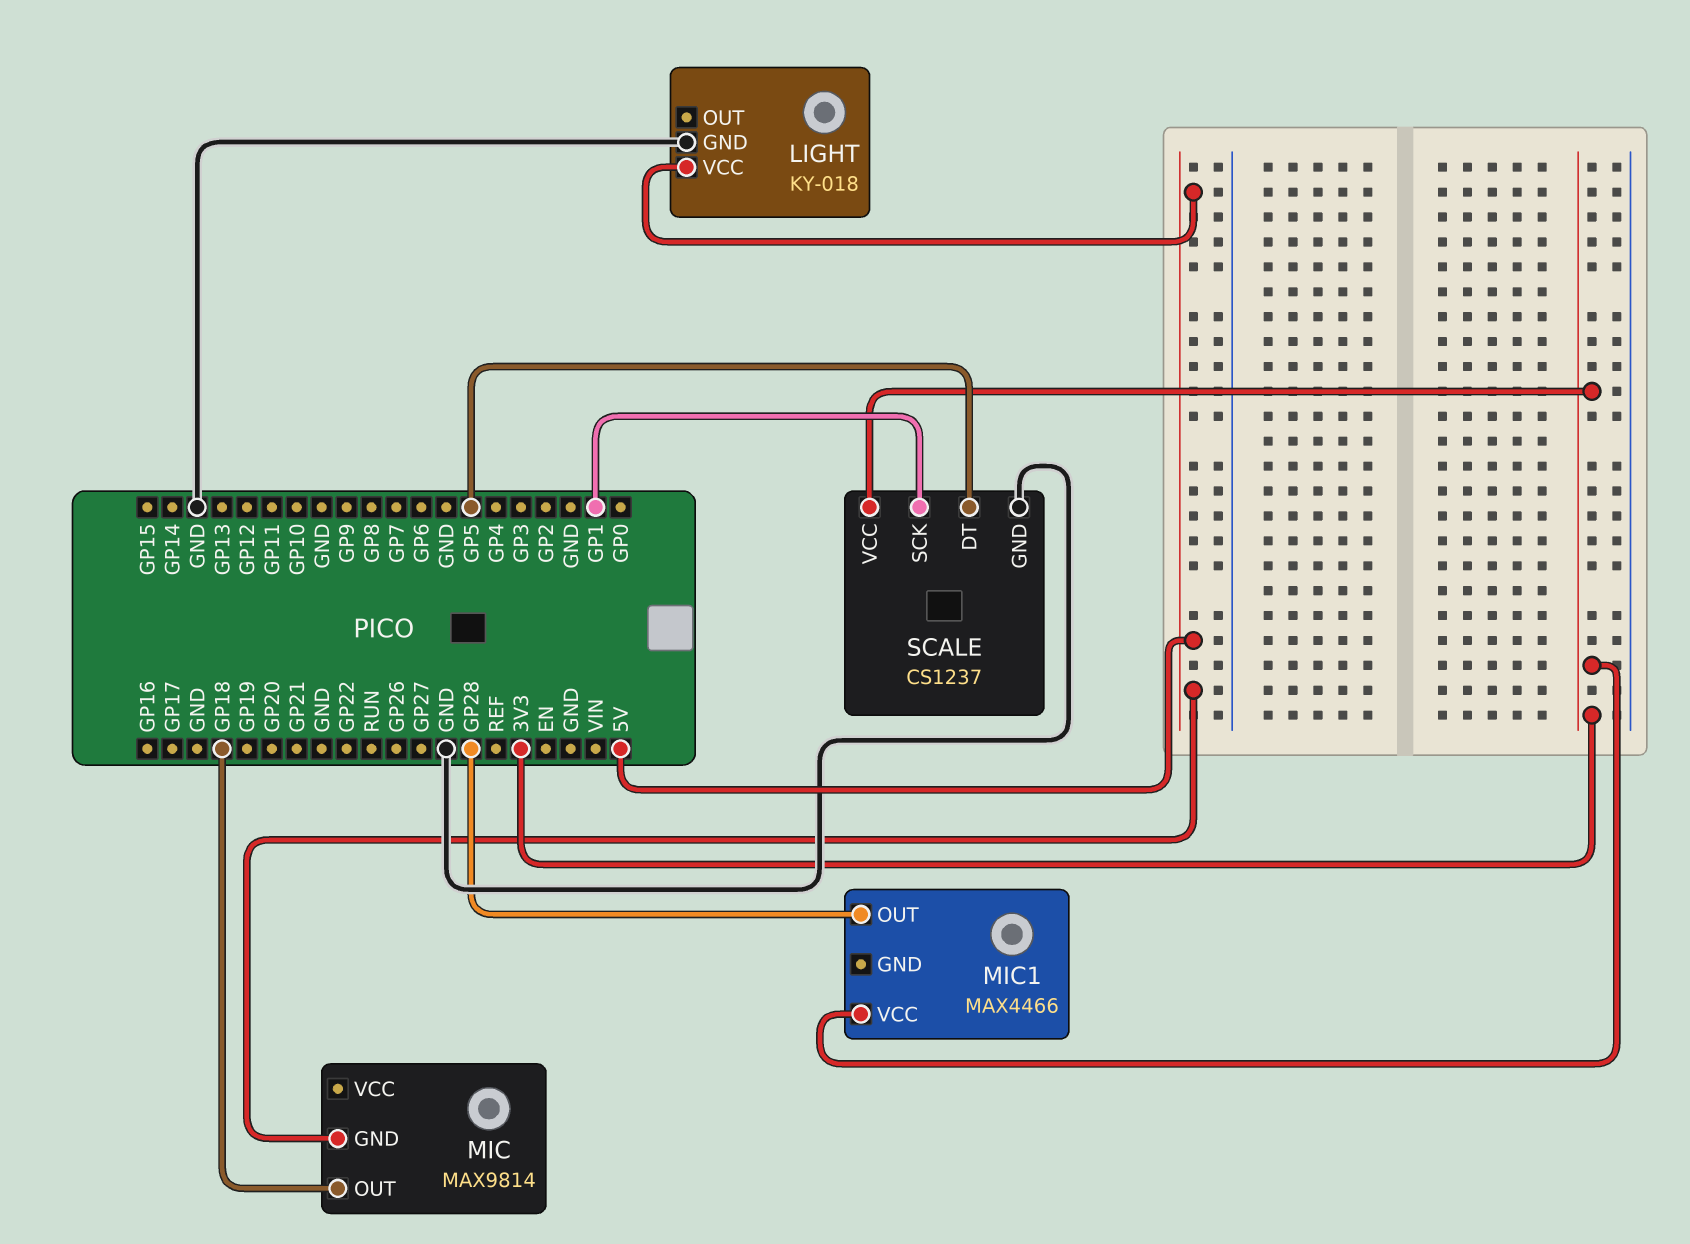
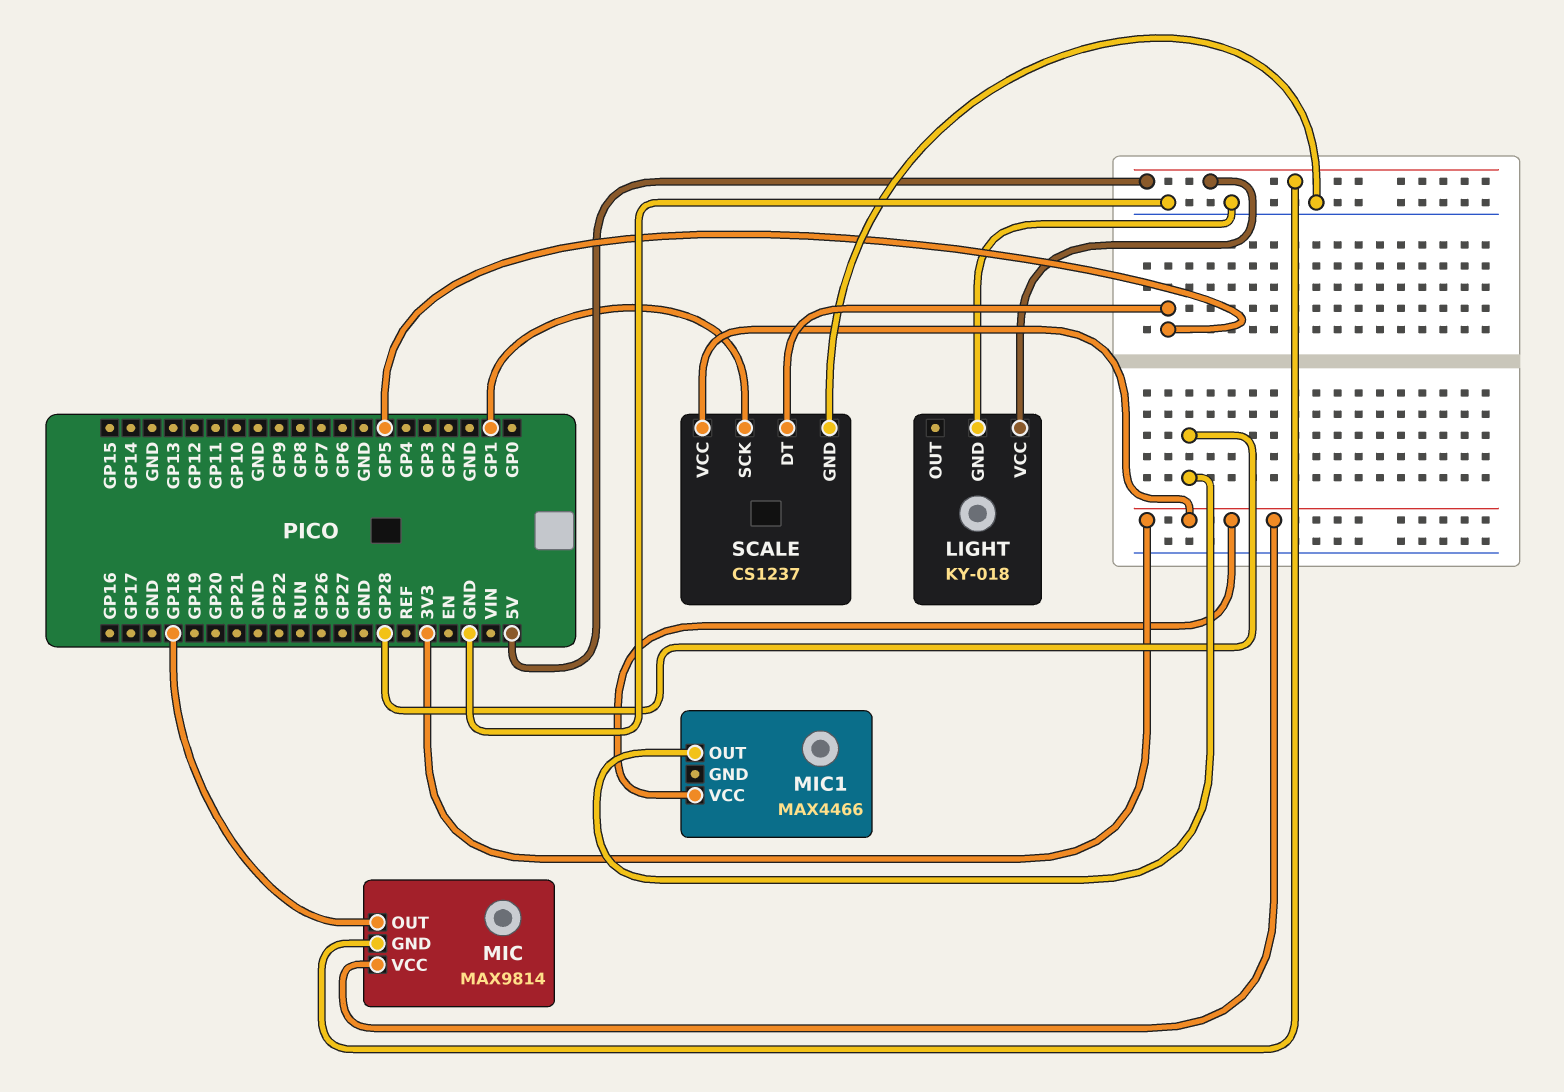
MIC pin VCC: none -> 3V3

